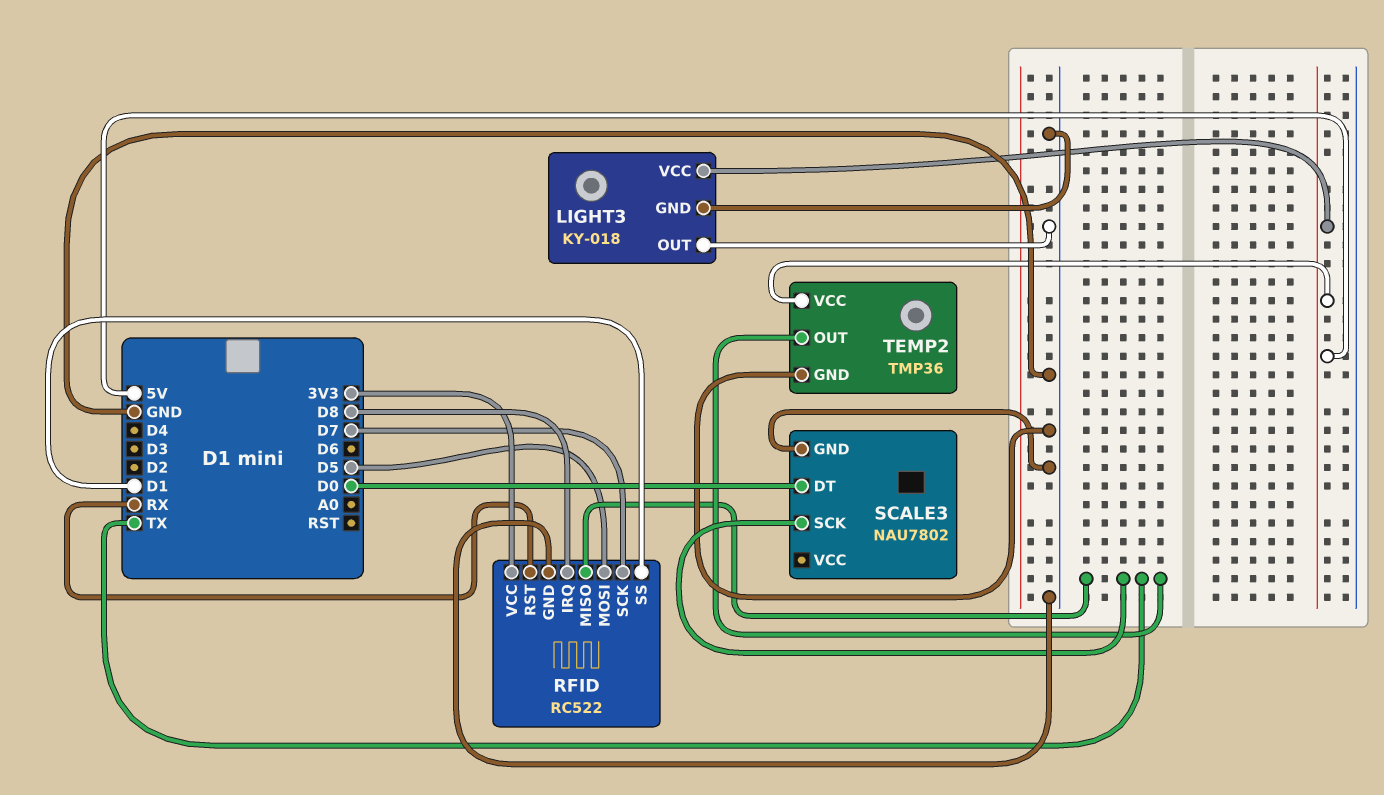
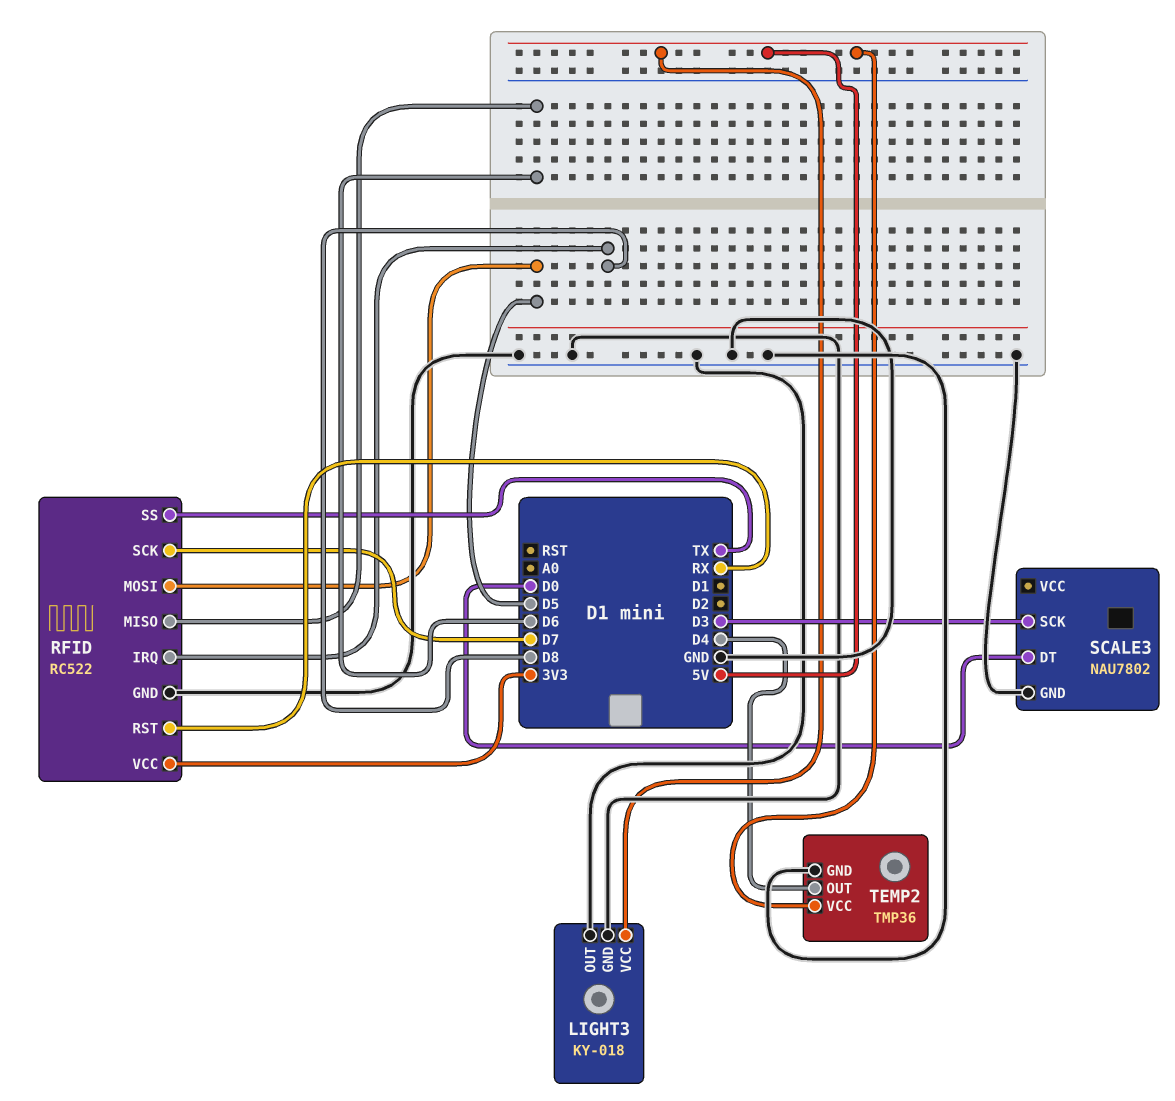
RFID pin MISO: TX -> D6
RFID pin SS: D1 -> TX
SCALE3 pin SCK: TX -> D3
TEMP2 pin OUT: TX -> D4

